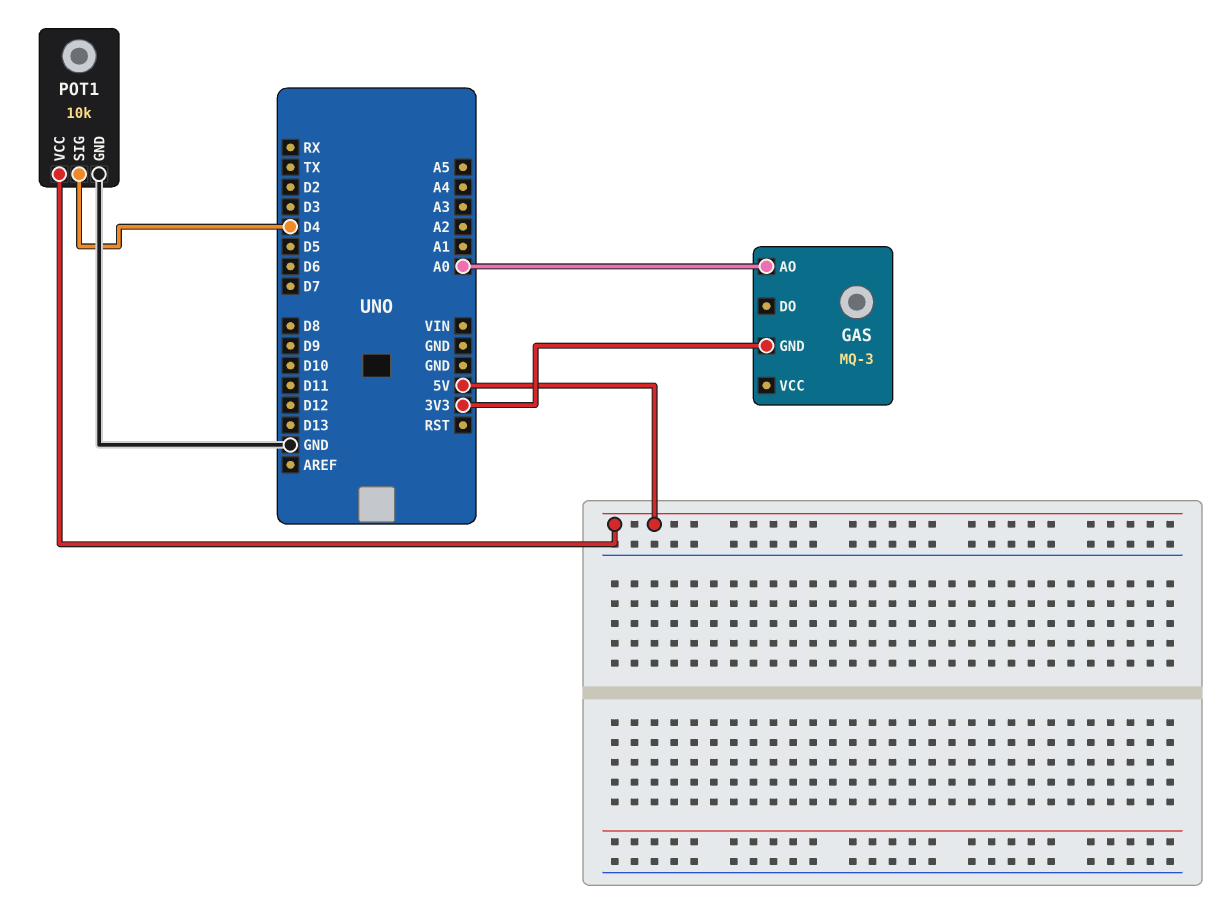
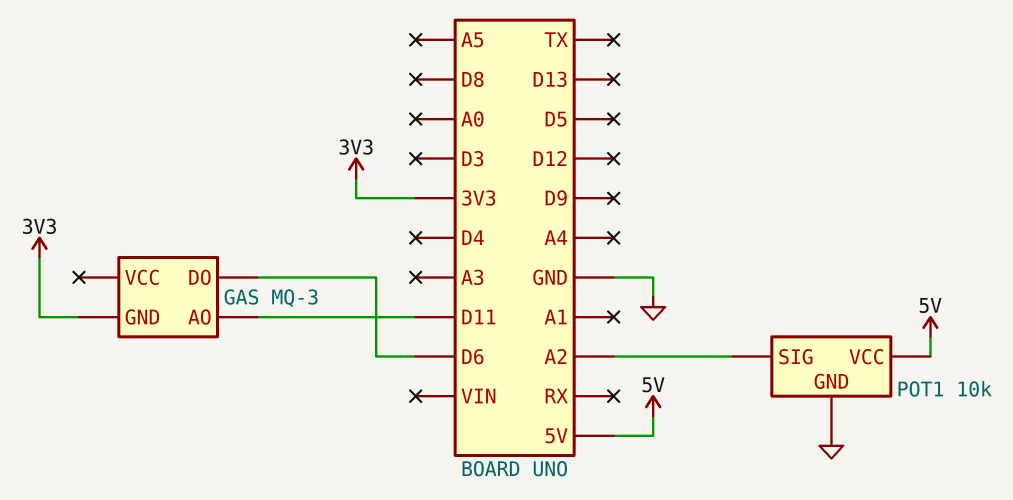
GAS pin AO: A0 -> D11
GAS pin DO: none -> D6
POT1 pin SIG: D4 -> A2

